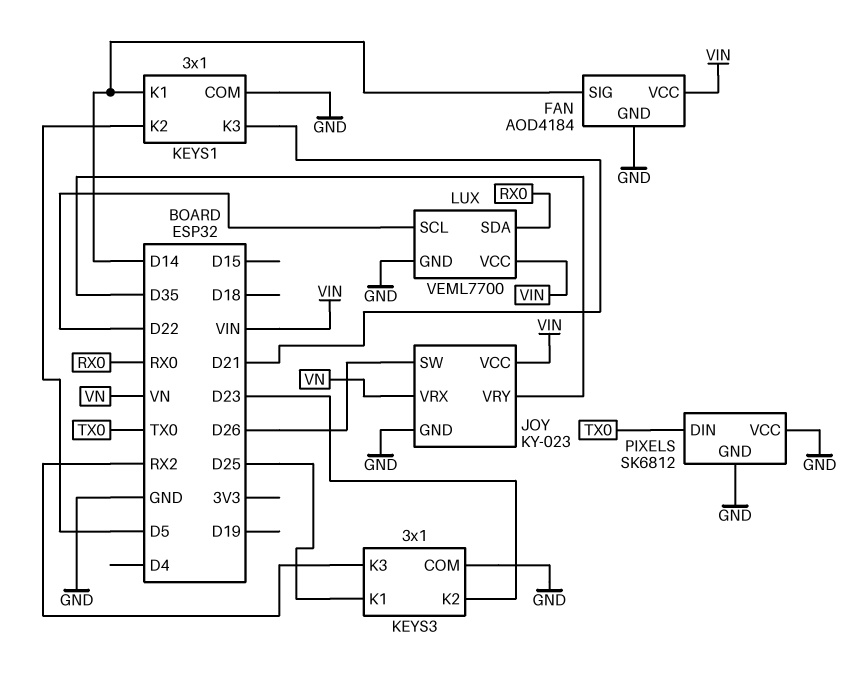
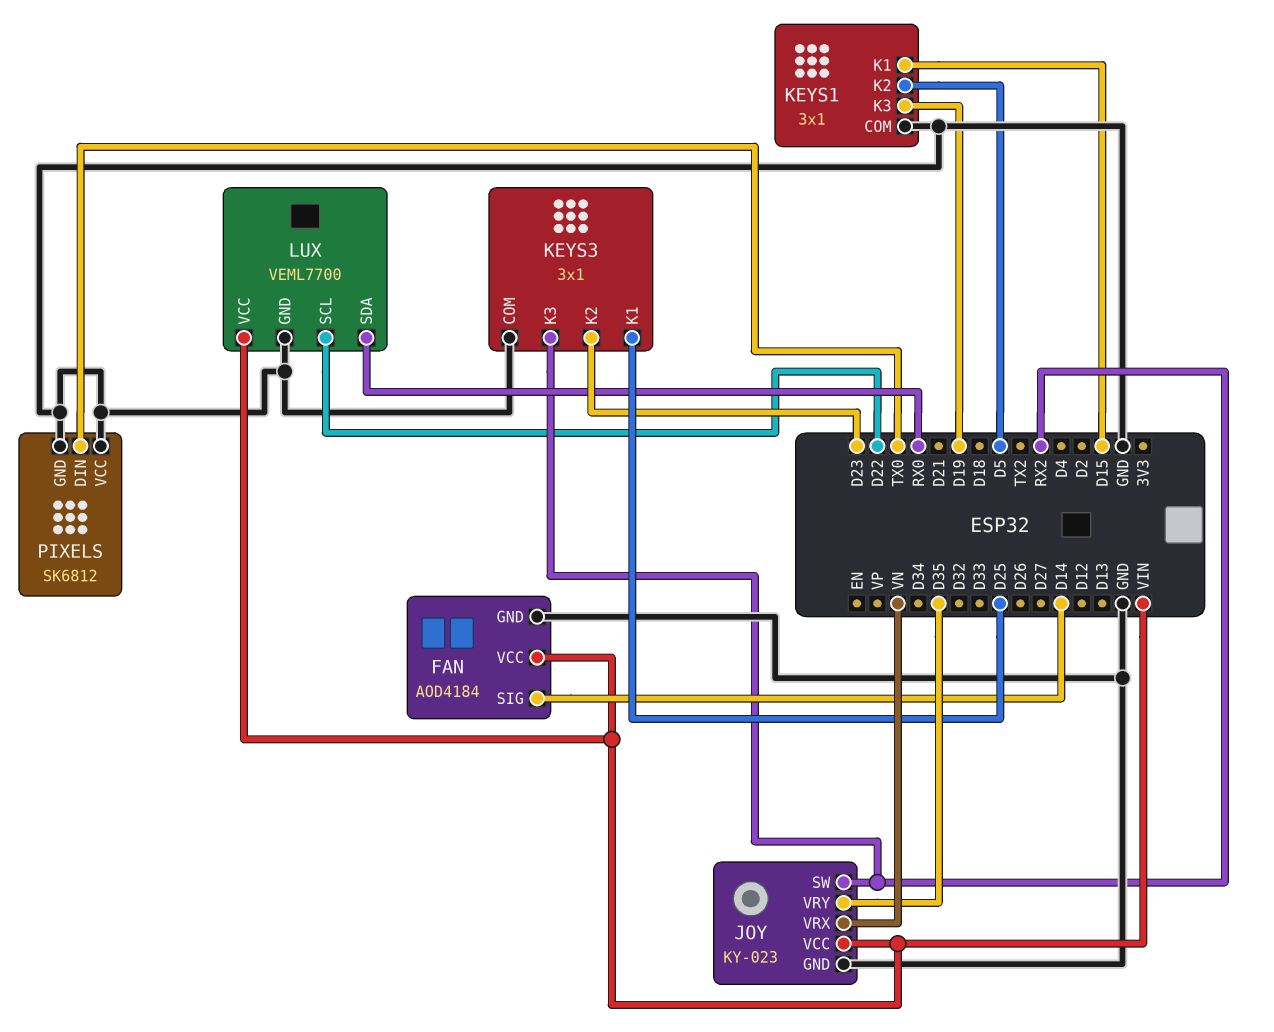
JOY pin SW: D26 -> RX2
KEYS1 pin K1: D14 -> D15
KEYS1 pin K3: D21 -> D19

